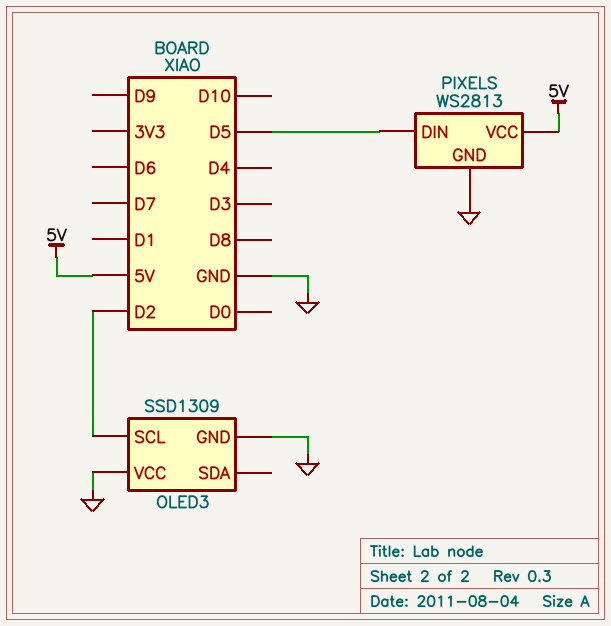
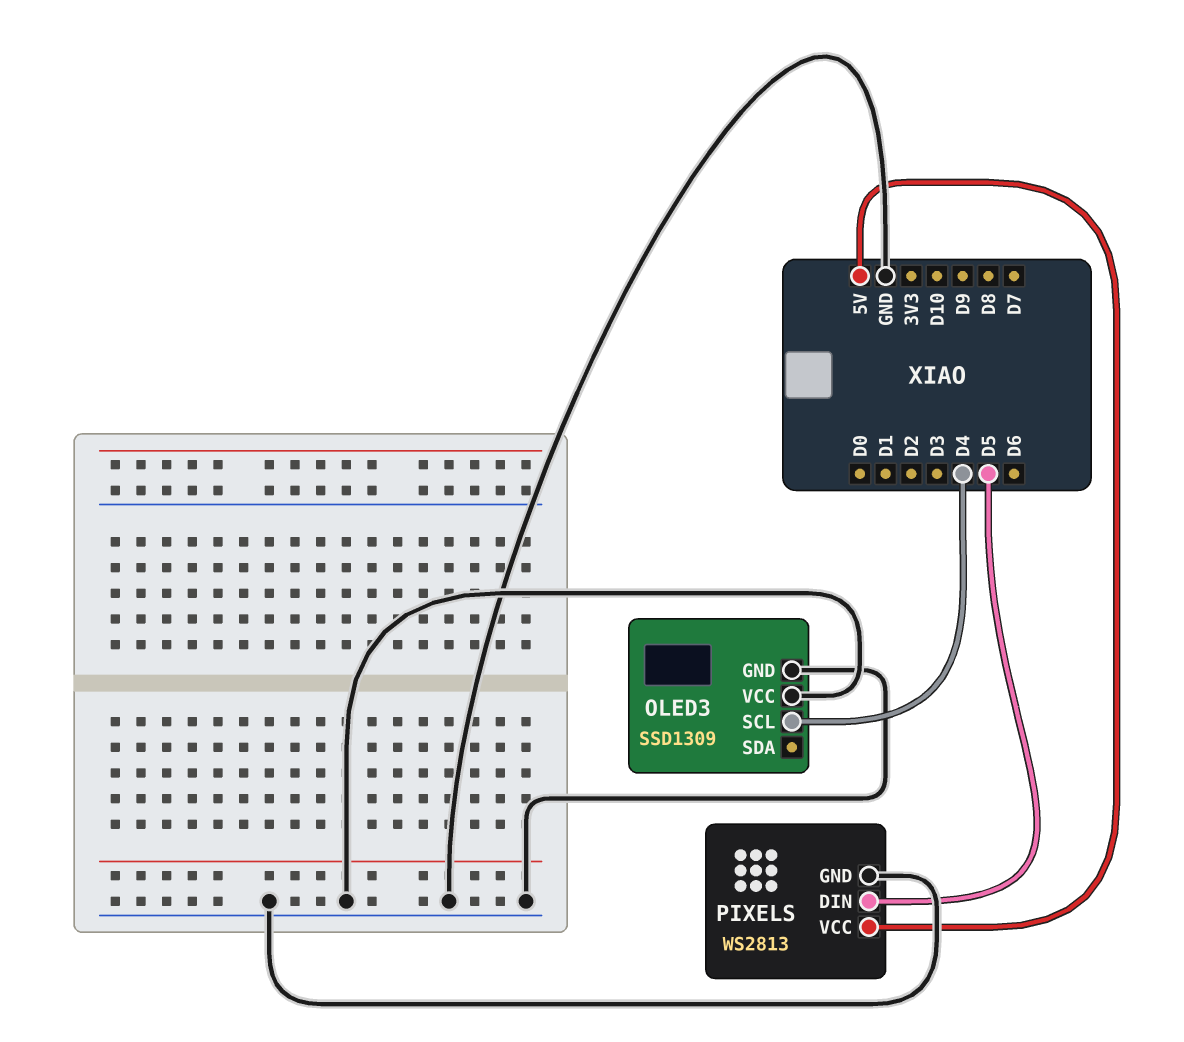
OLED3 pin SCL: D2 -> D4

